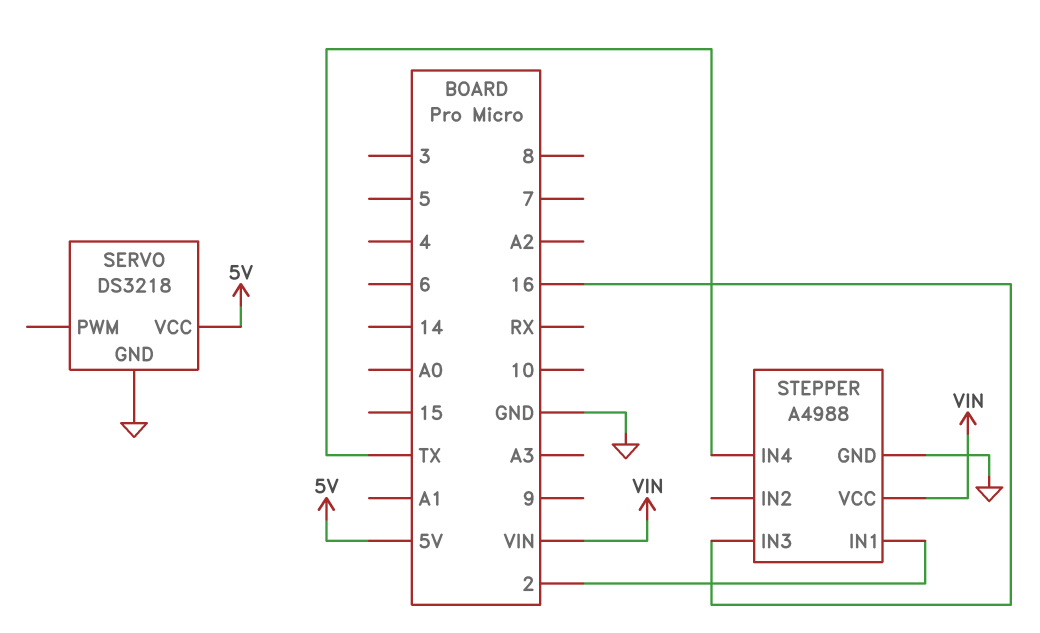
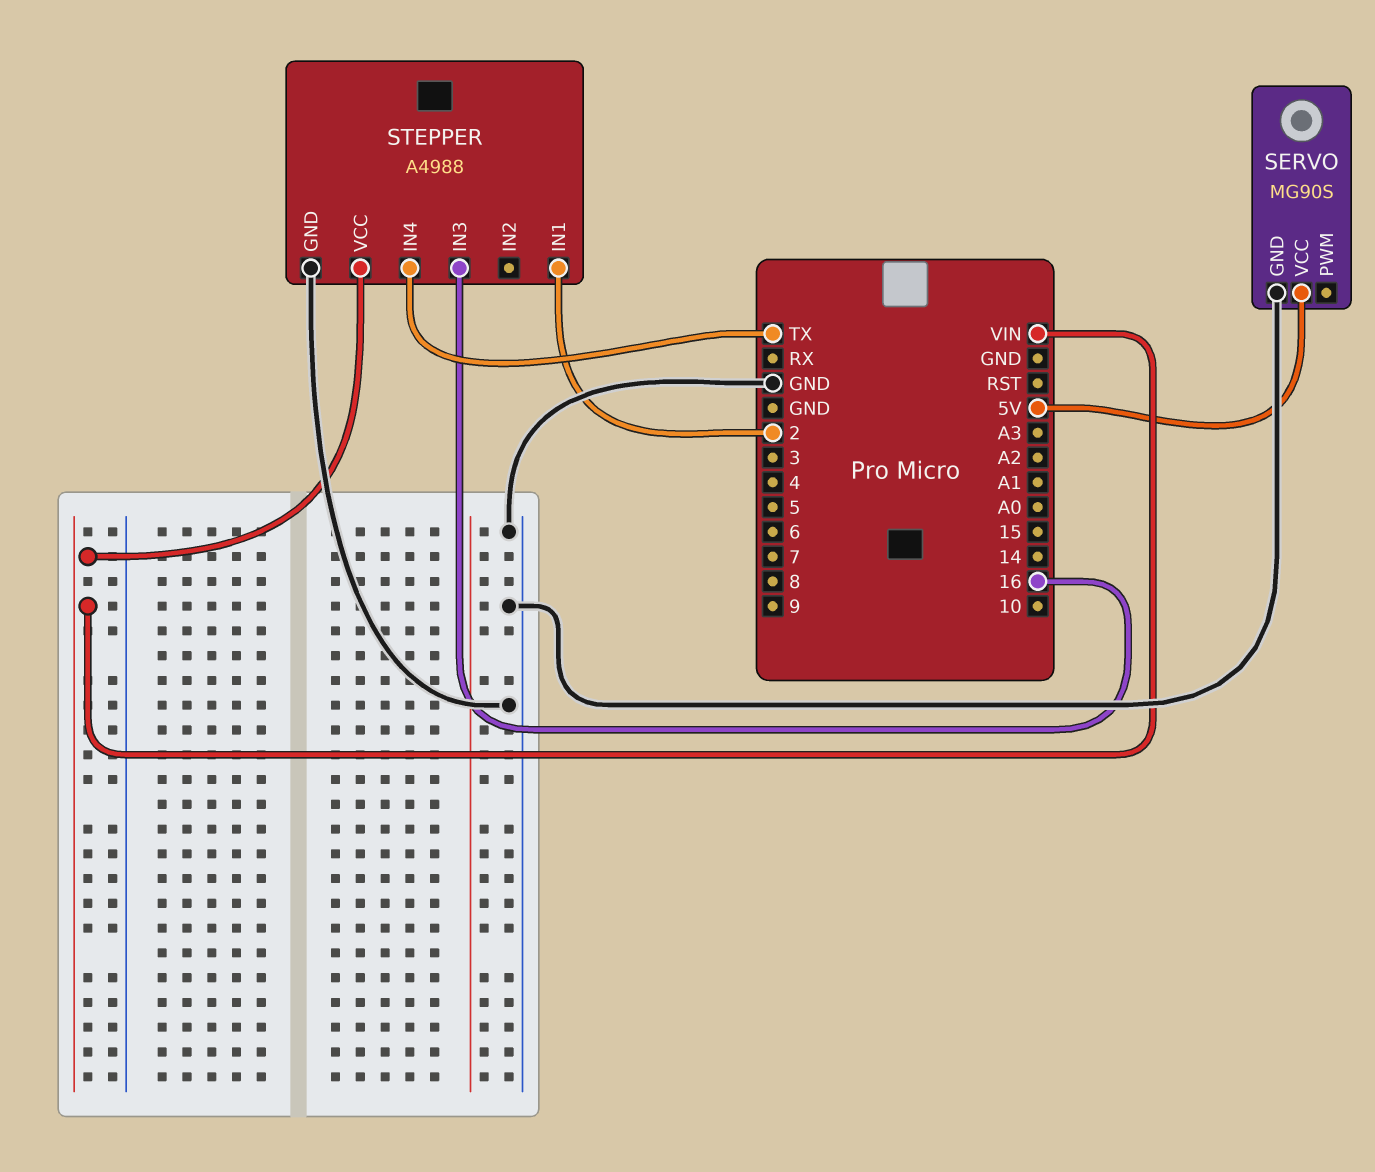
SERVO: DS3218 -> MG90S

